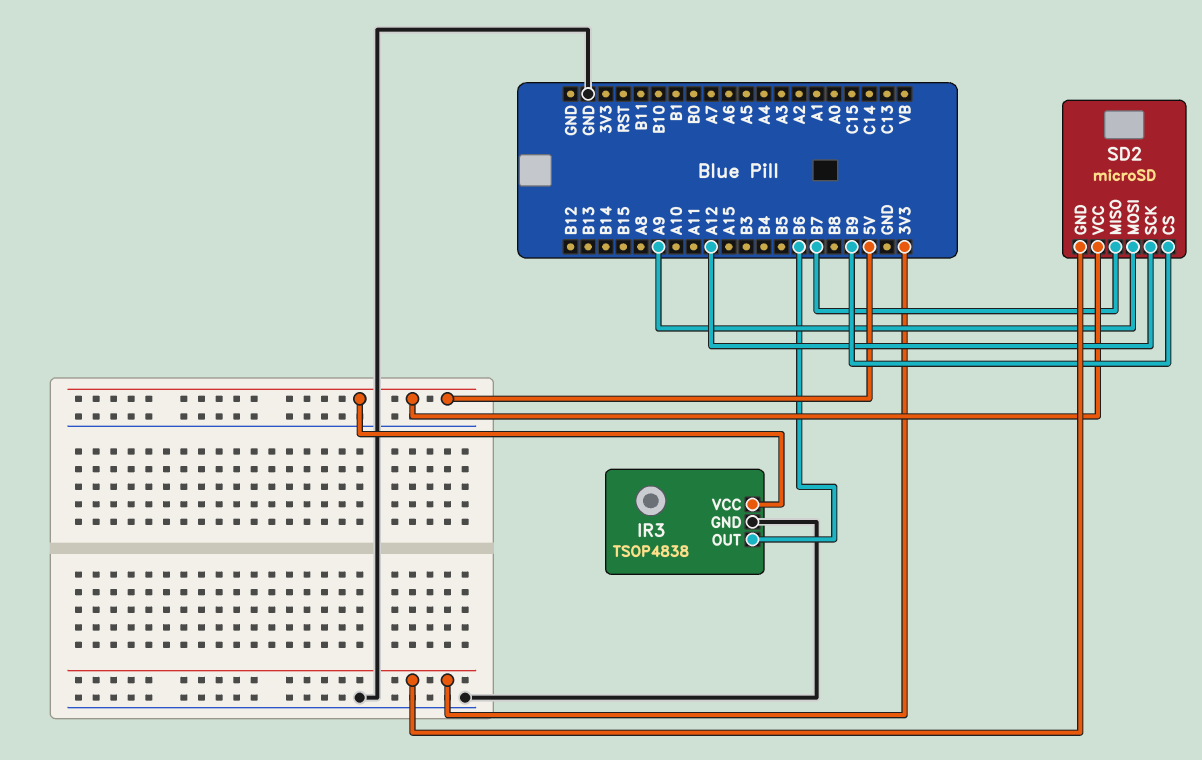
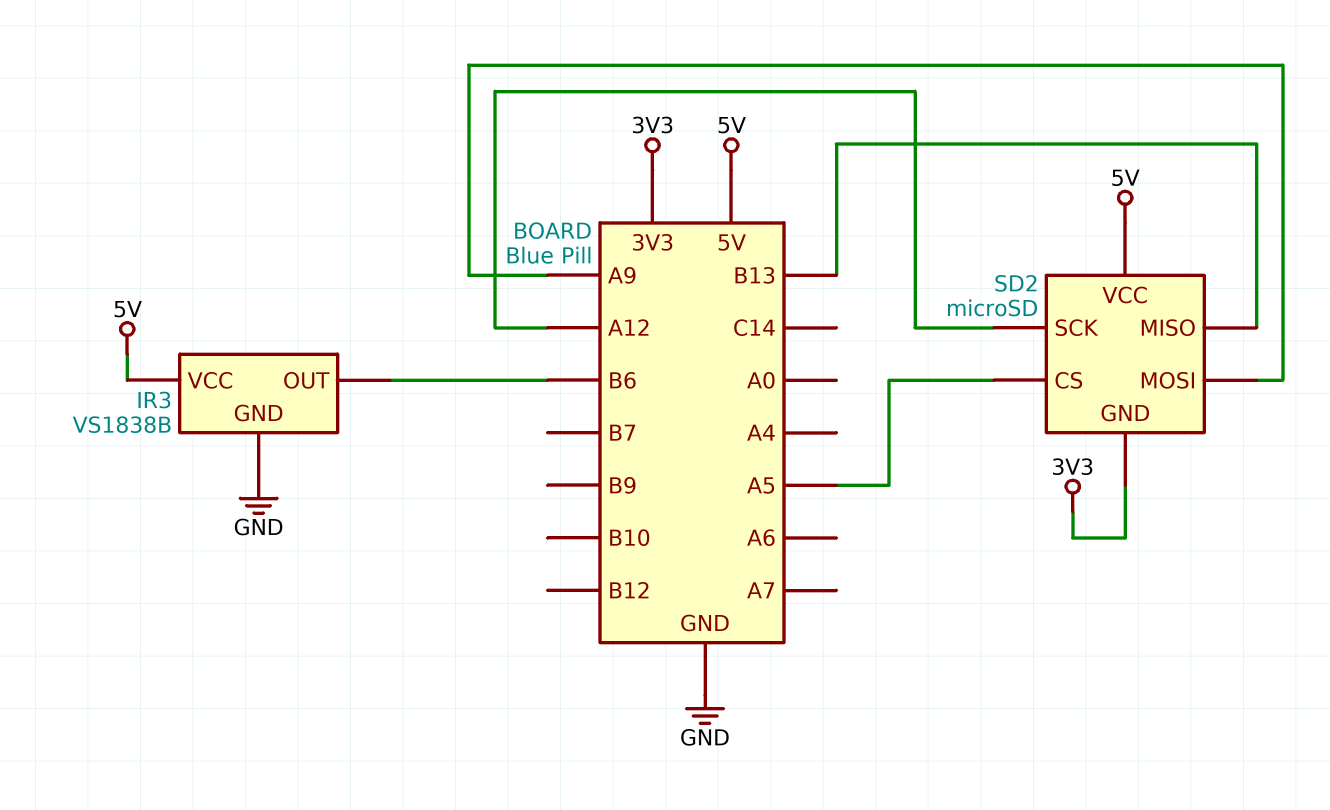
IR3: TSOP4838 -> VS1838B
SD2 pin CS: B9 -> A5
SD2 pin MISO: B7 -> B13

